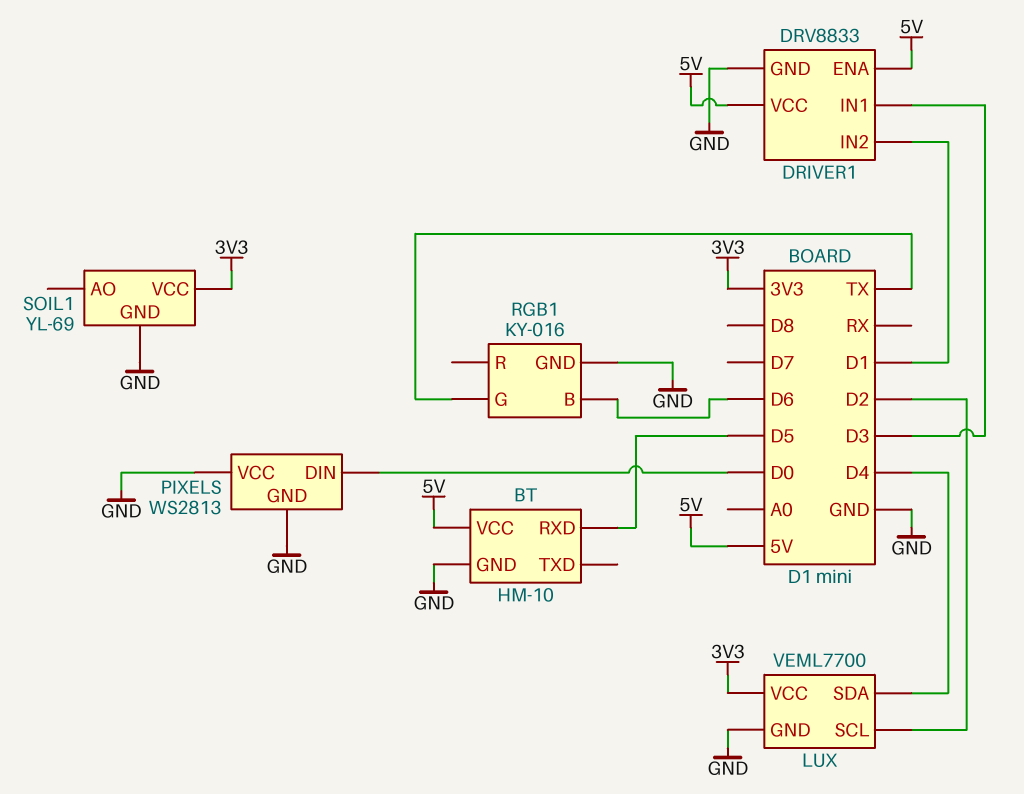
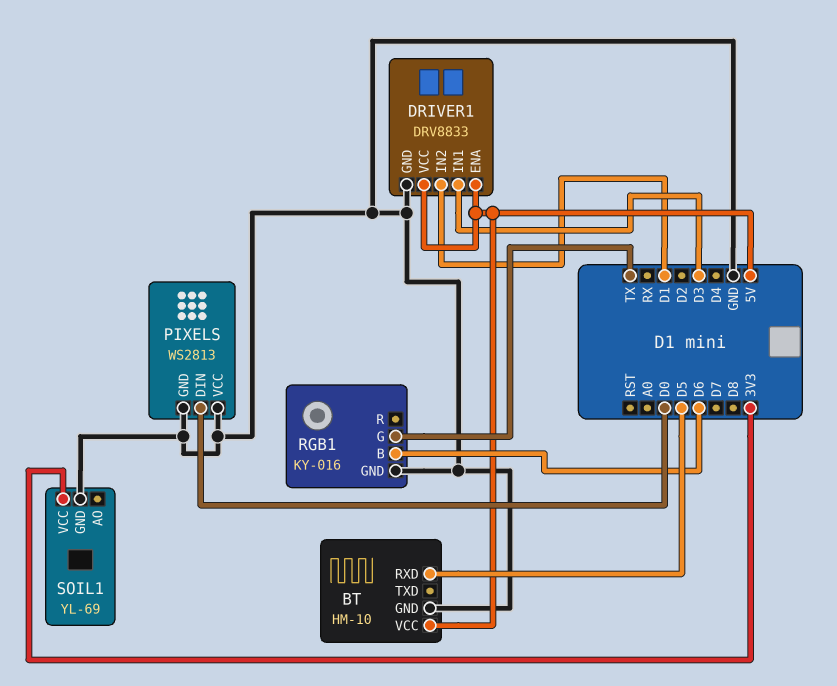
LUX: VEML7700 -> none
LUX pin GND: GND -> none
LUX pin SCL: D2 -> none
LUX pin SDA: D4 -> none
LUX pin VCC: 3V3 -> none

